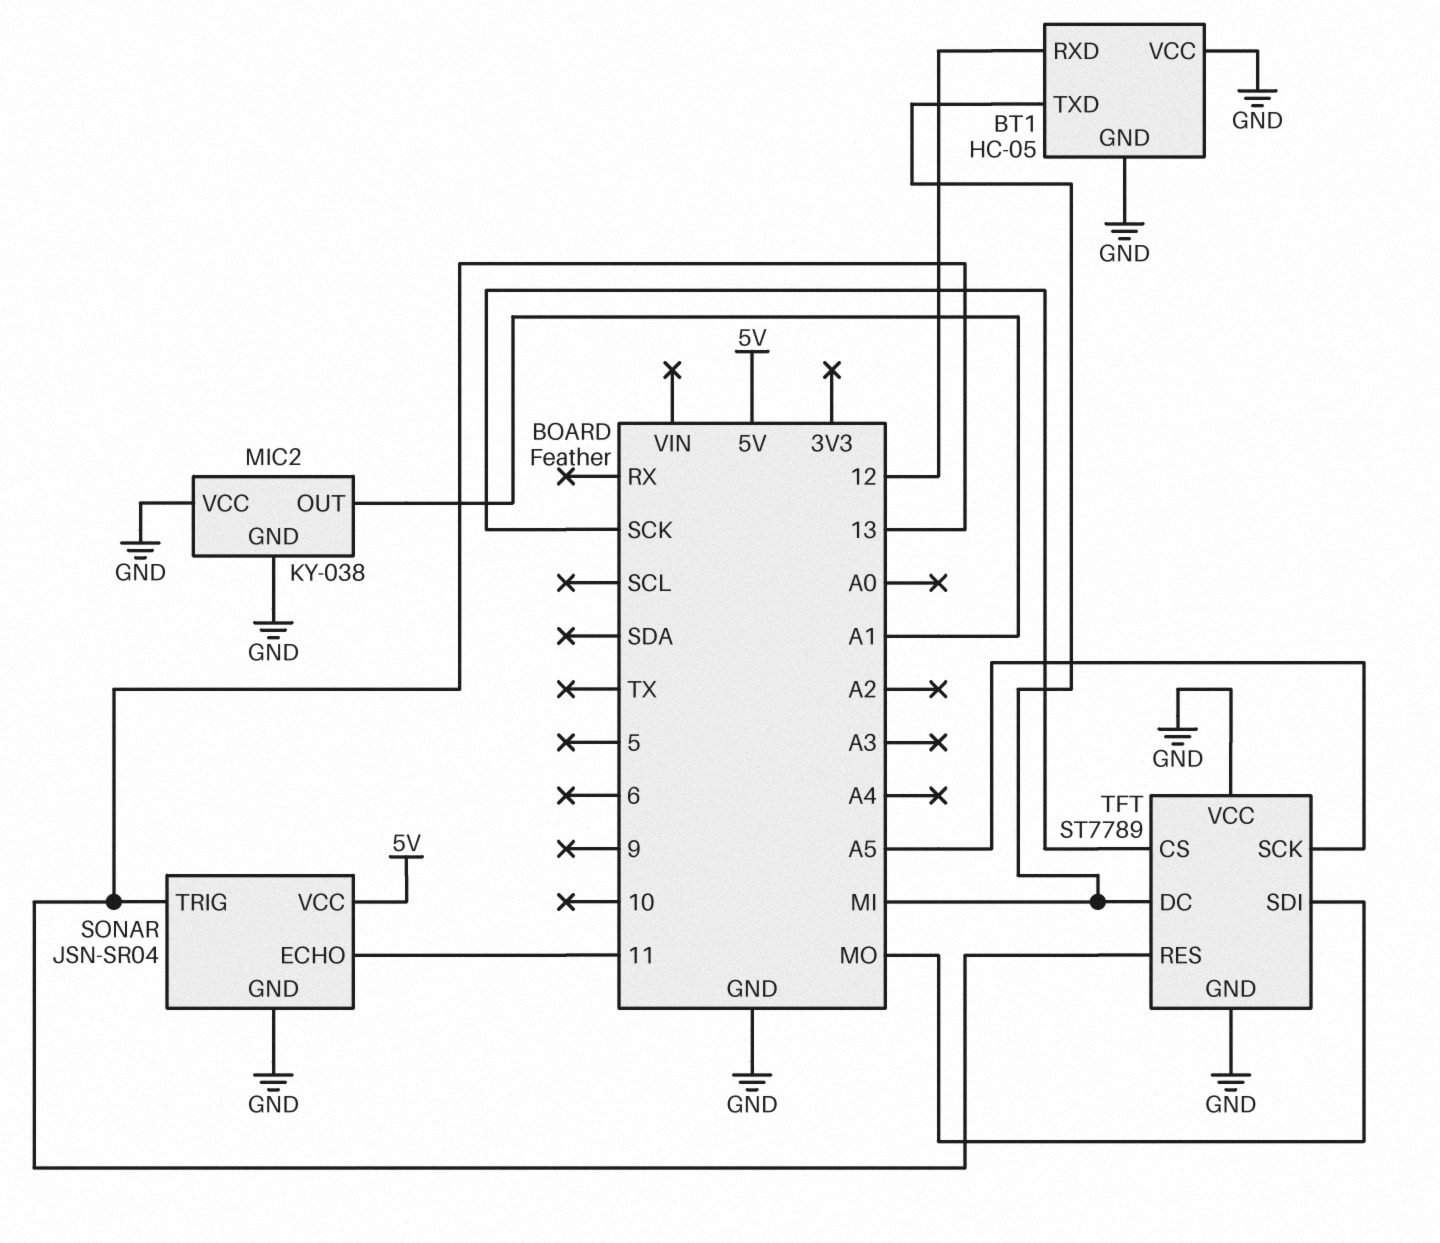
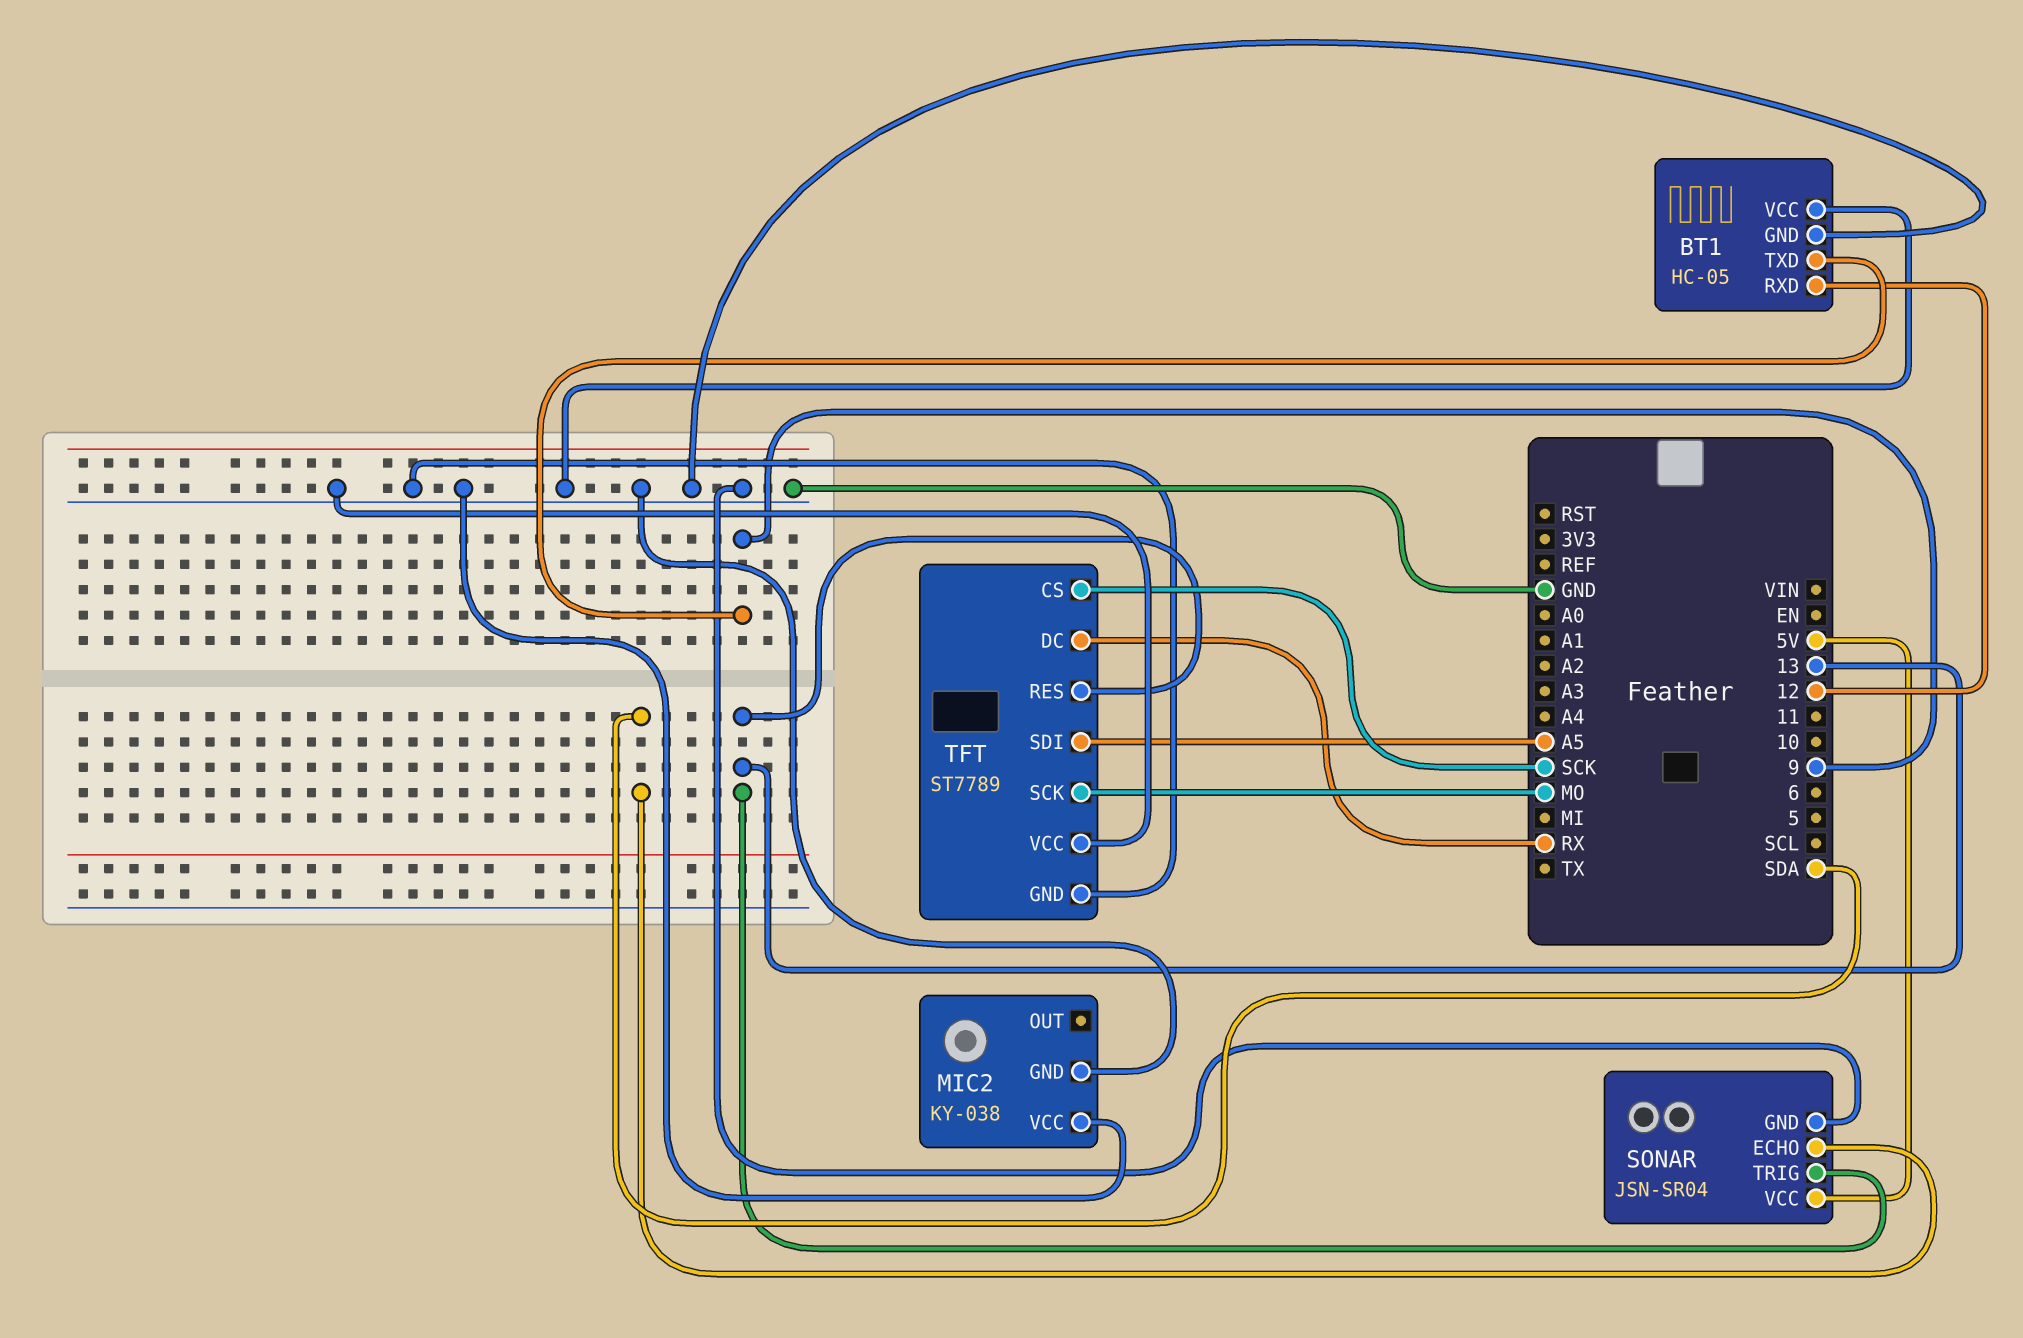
BT1 pin TXD: MI -> 9
MIC2 pin OUT: A1 -> none
SONAR pin ECHO: 11 -> SDA
TFT pin DC: MI -> RX
TFT pin SCK: A5 -> MO
TFT pin SDI: MO -> A5

